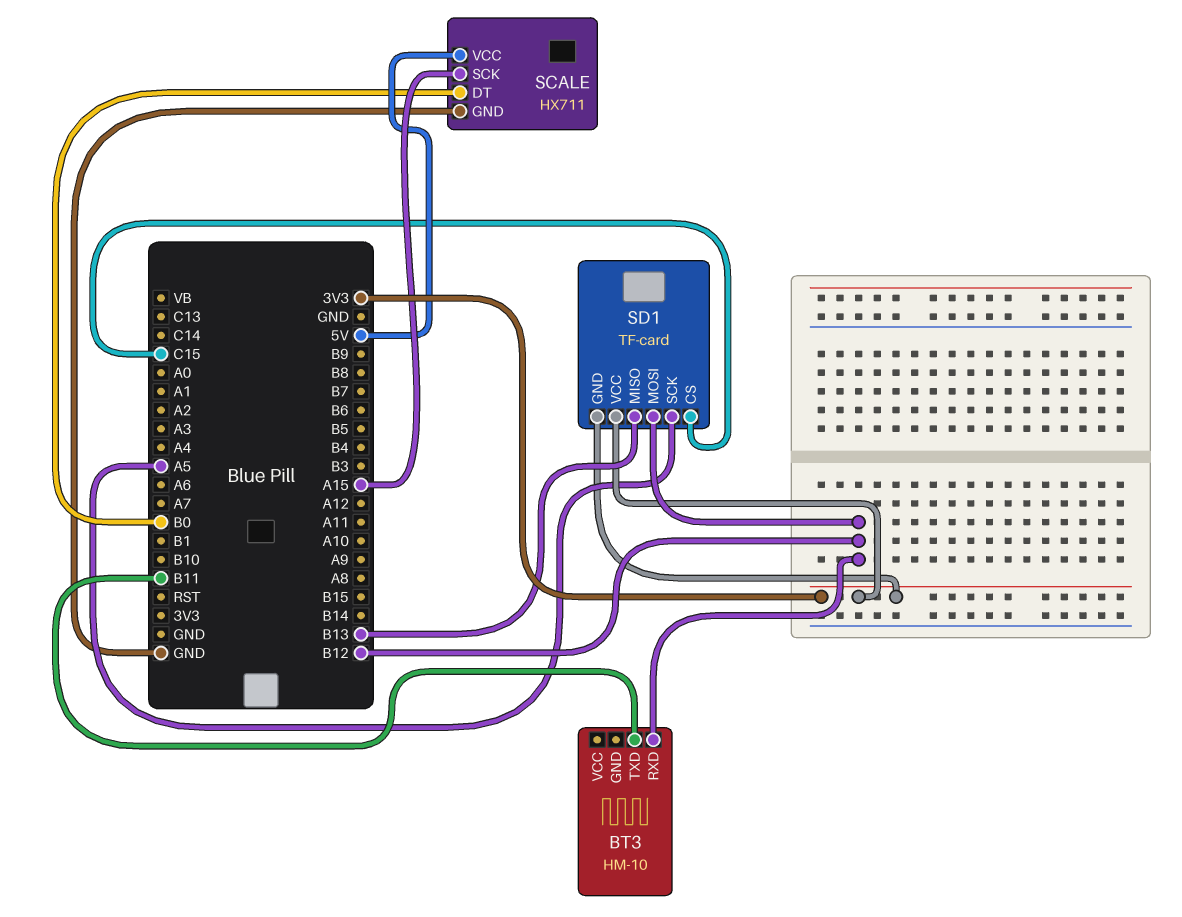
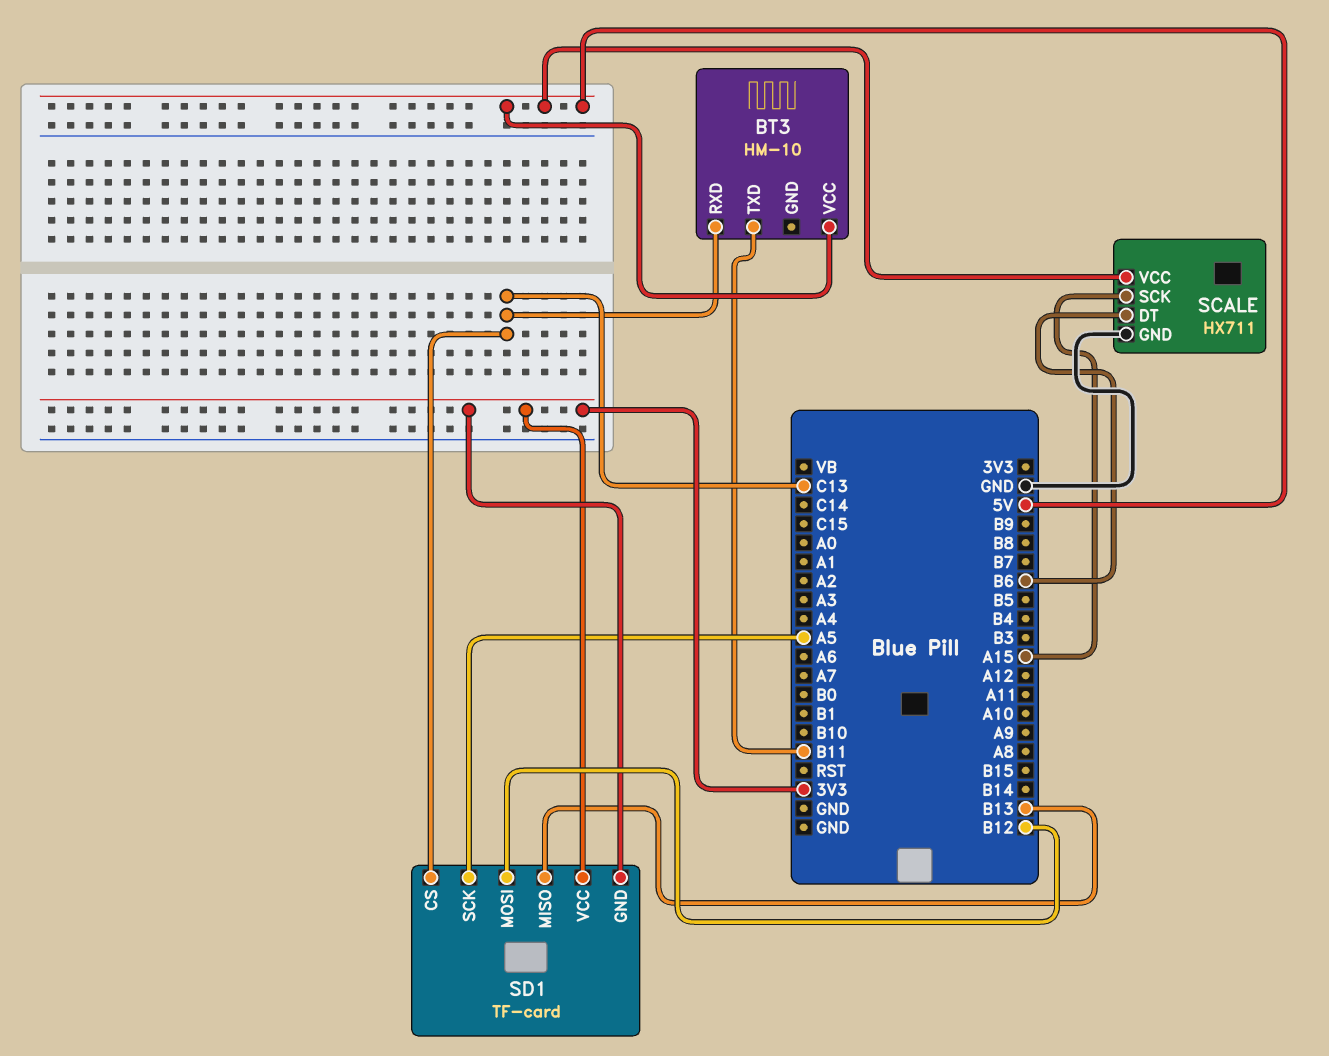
BT3 pin RXD: B12 -> C13
BT3 pin VCC: none -> 5V
SCALE pin DT: B0 -> B6
SD1 pin CS: C15 -> C13

